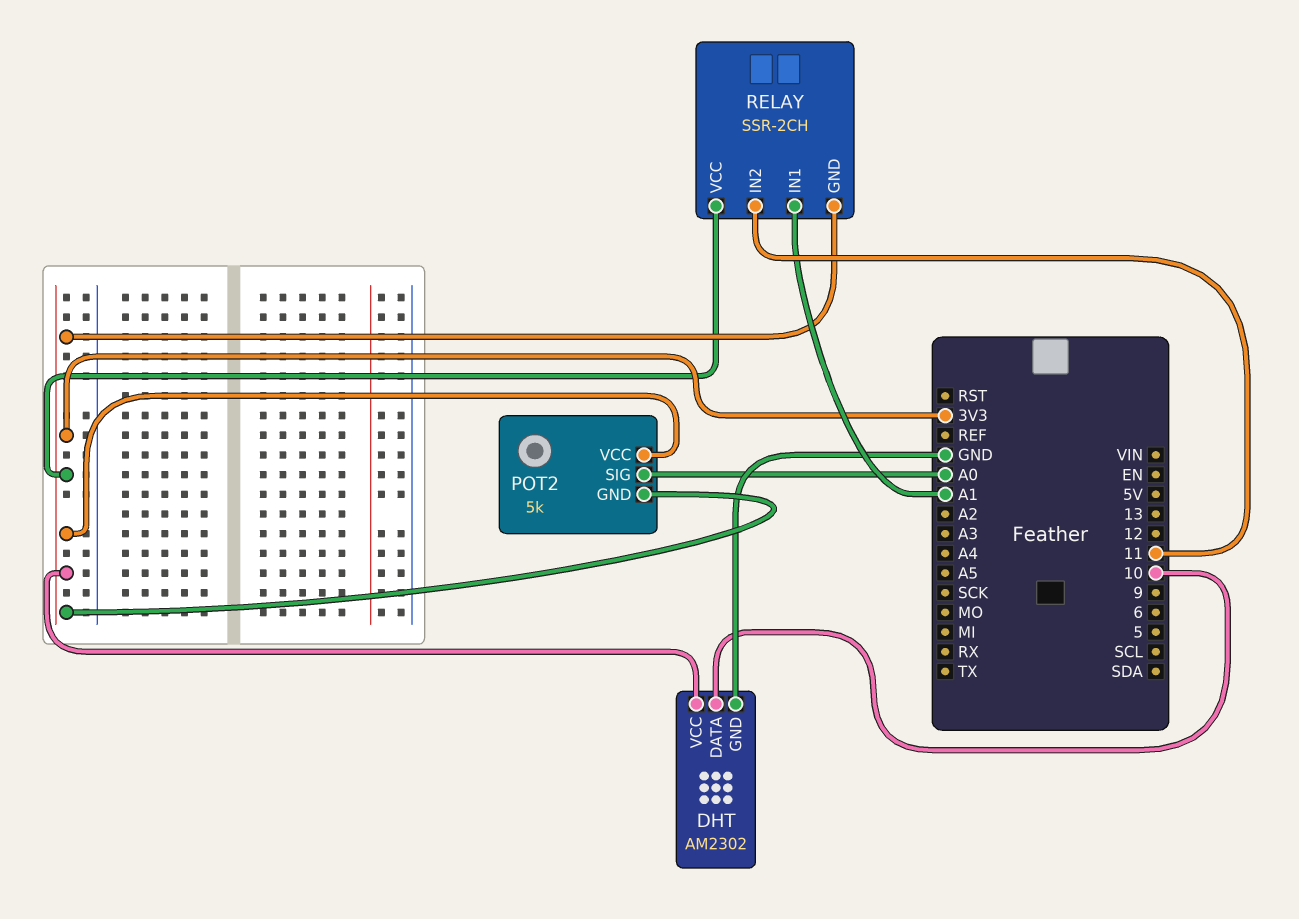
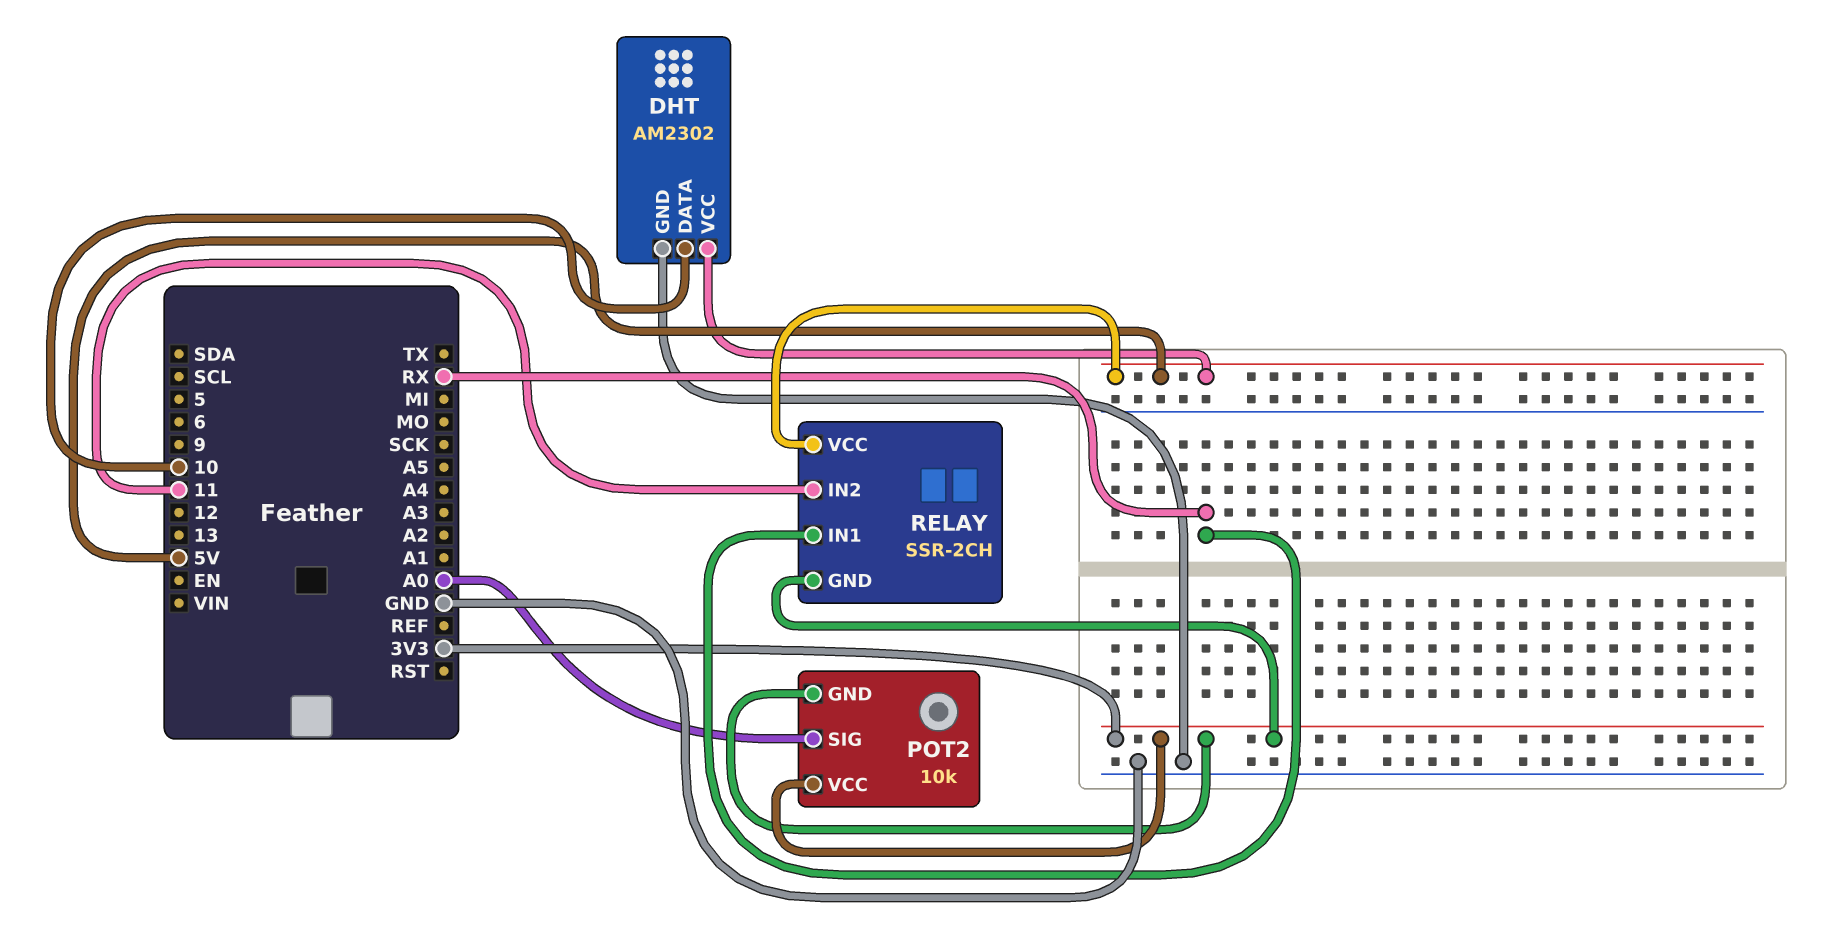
DHT pin VCC: 3V3 -> 5V
POT2: 5k -> 10k
RELAY pin IN1: A1 -> RX
RELAY pin VCC: 3V3 -> 5V

